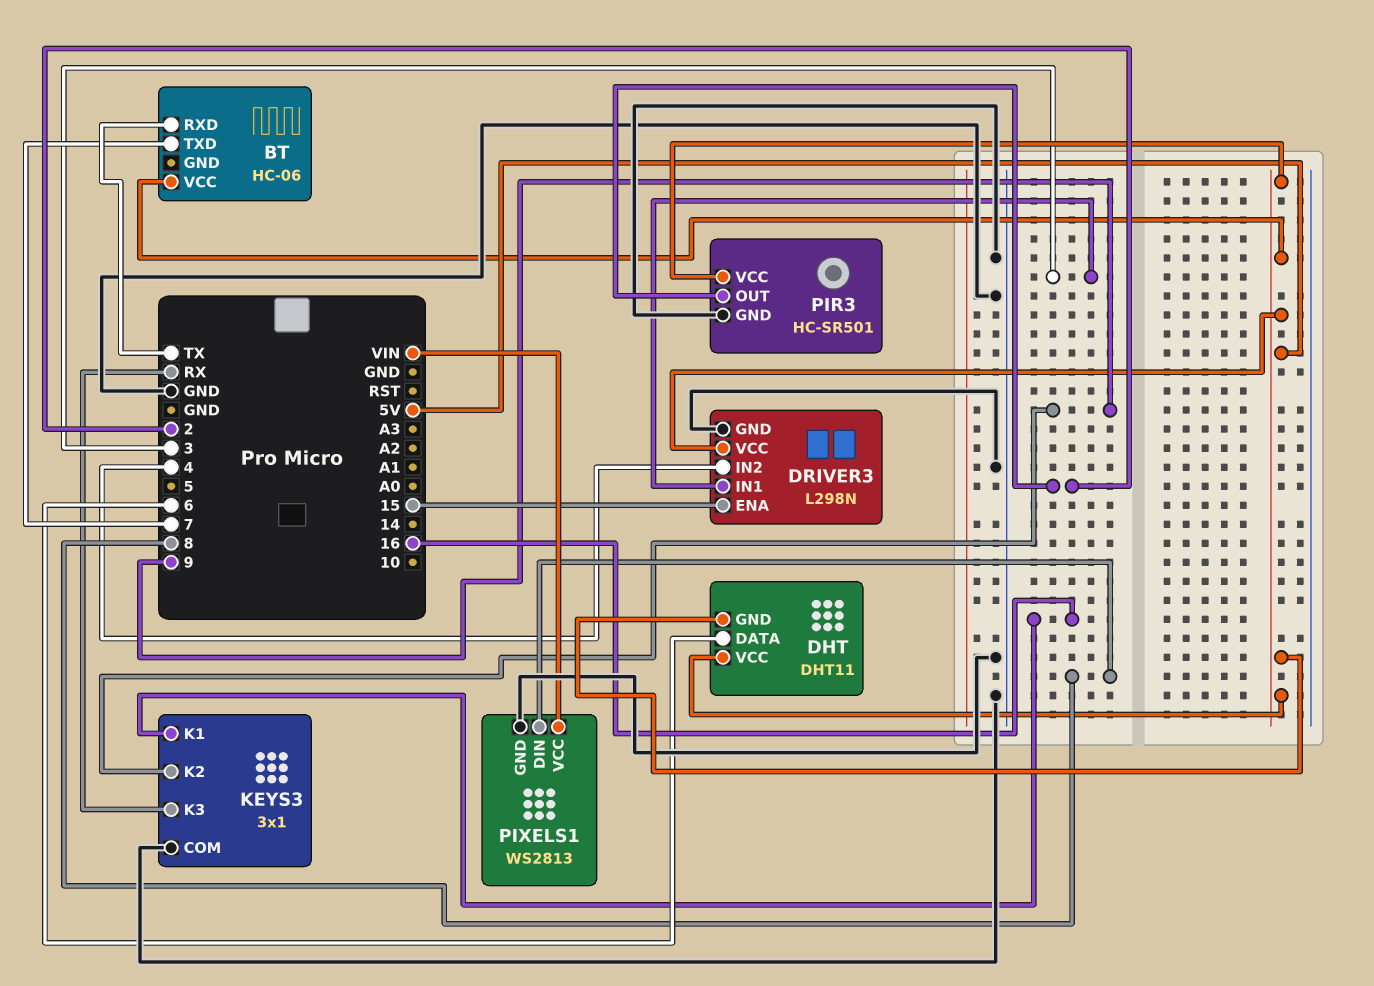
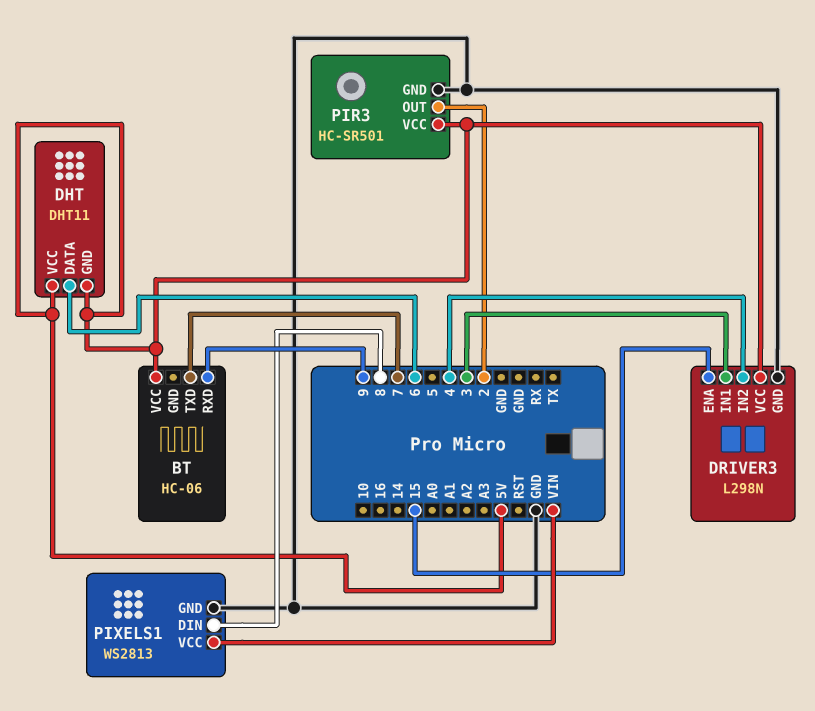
BT pin RXD: TX -> 9
KEYS3: 3x1 -> none
KEYS3 pin COM: GND -> none
KEYS3 pin K1: 16 -> none
KEYS3 pin K2: 9 -> none
KEYS3 pin K3: RX -> none

